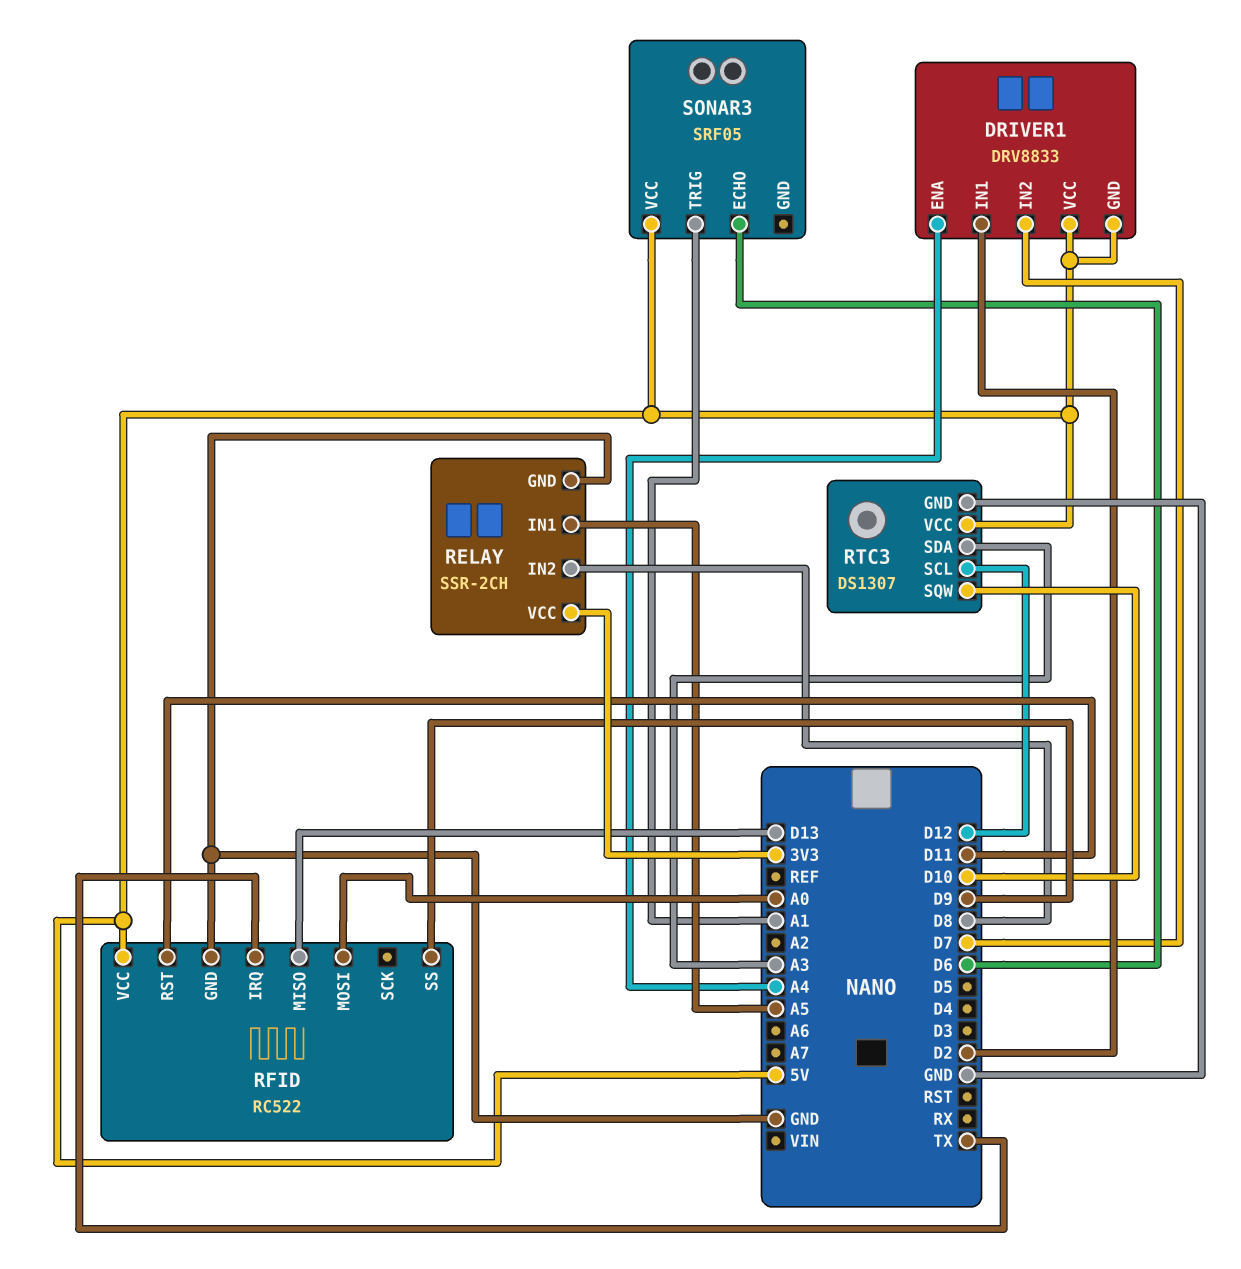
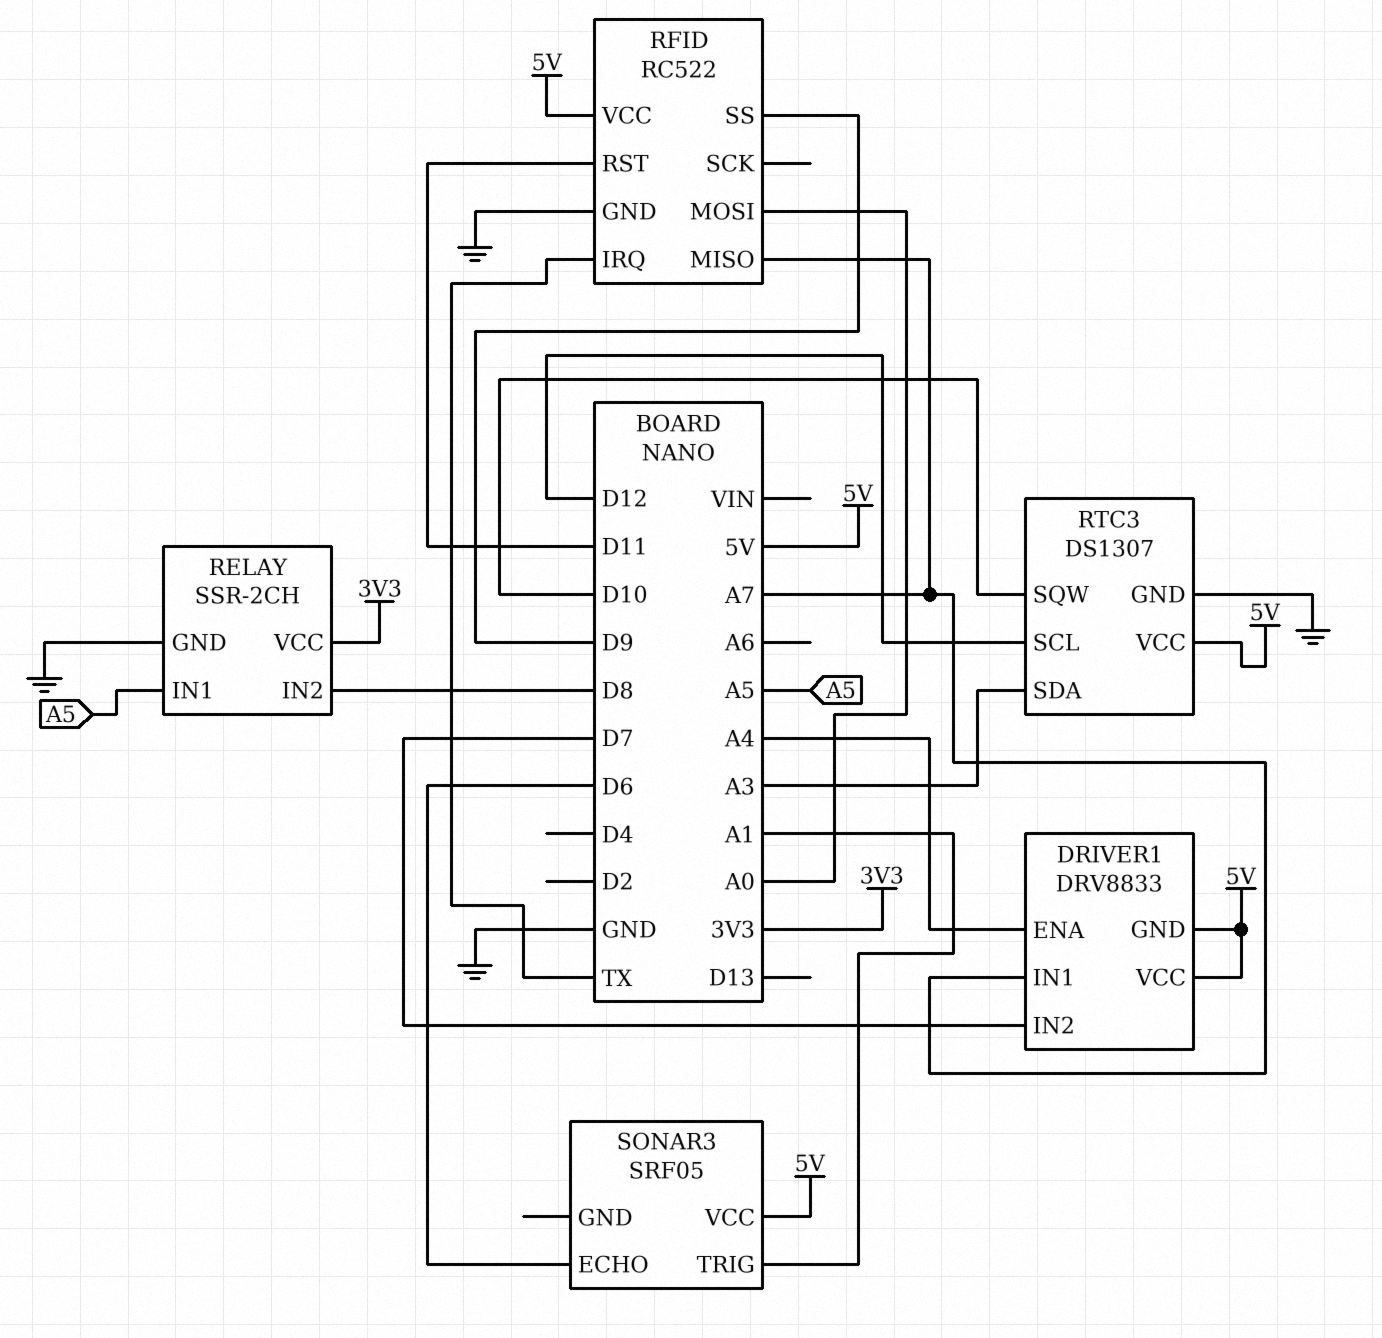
DRIVER1 pin IN1: D2 -> A7
RFID pin MISO: D13 -> A7

